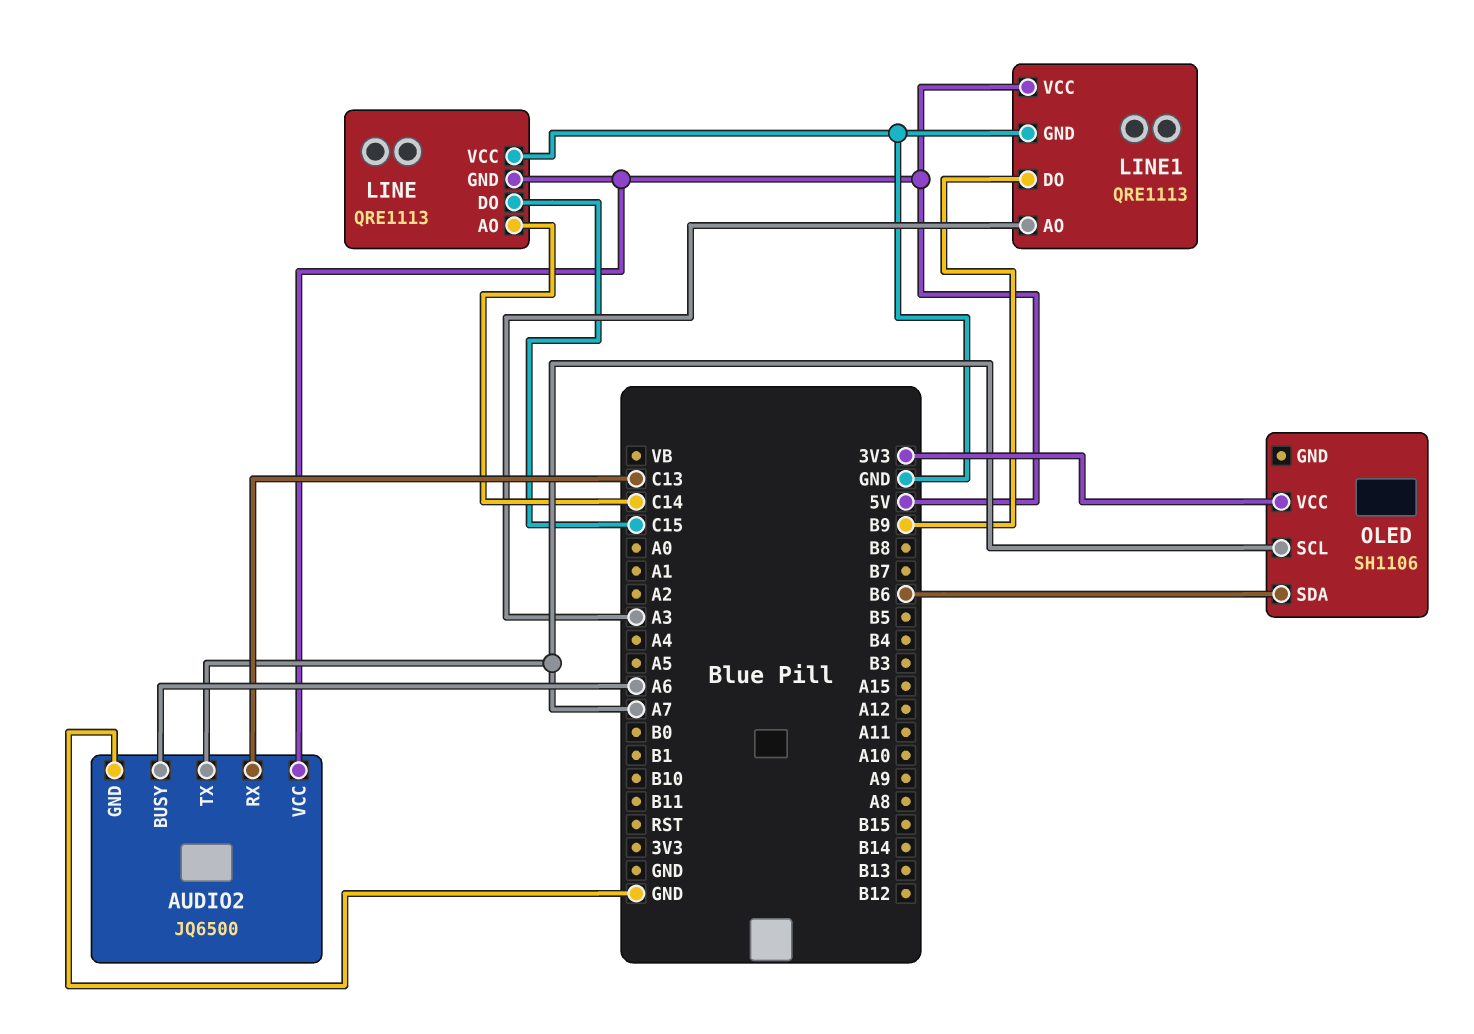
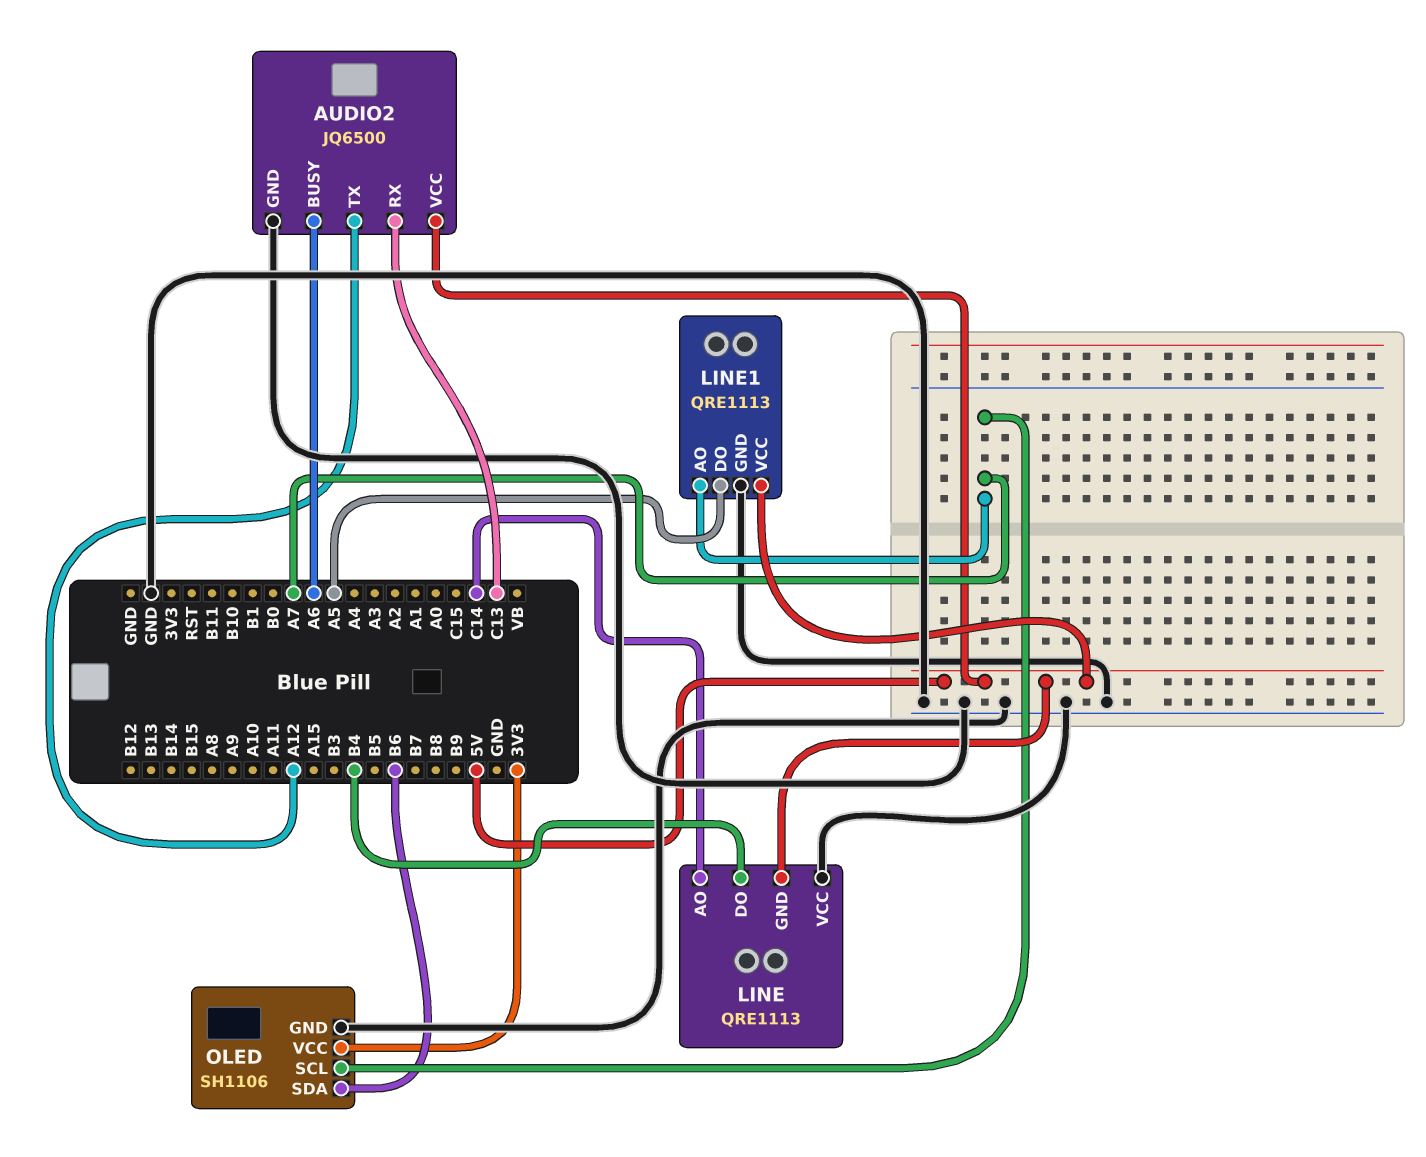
AUDIO2 pin TX: A7 -> A12
LINE pin DO: C15 -> B4
LINE1 pin AO: A3 -> A7
LINE1 pin DO: B9 -> A5
OLED pin GND: none -> GND

